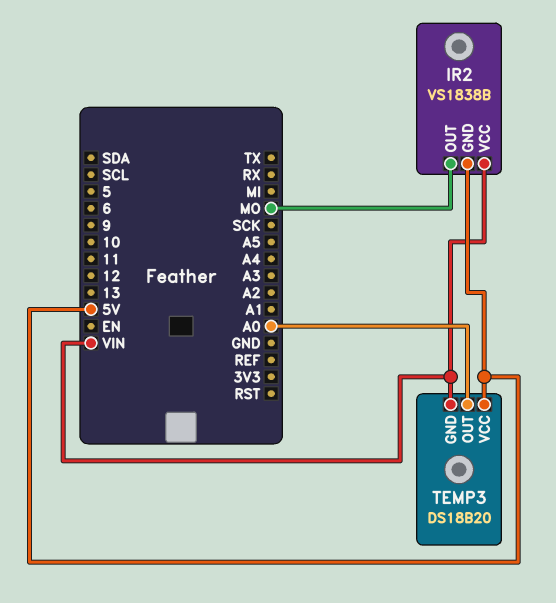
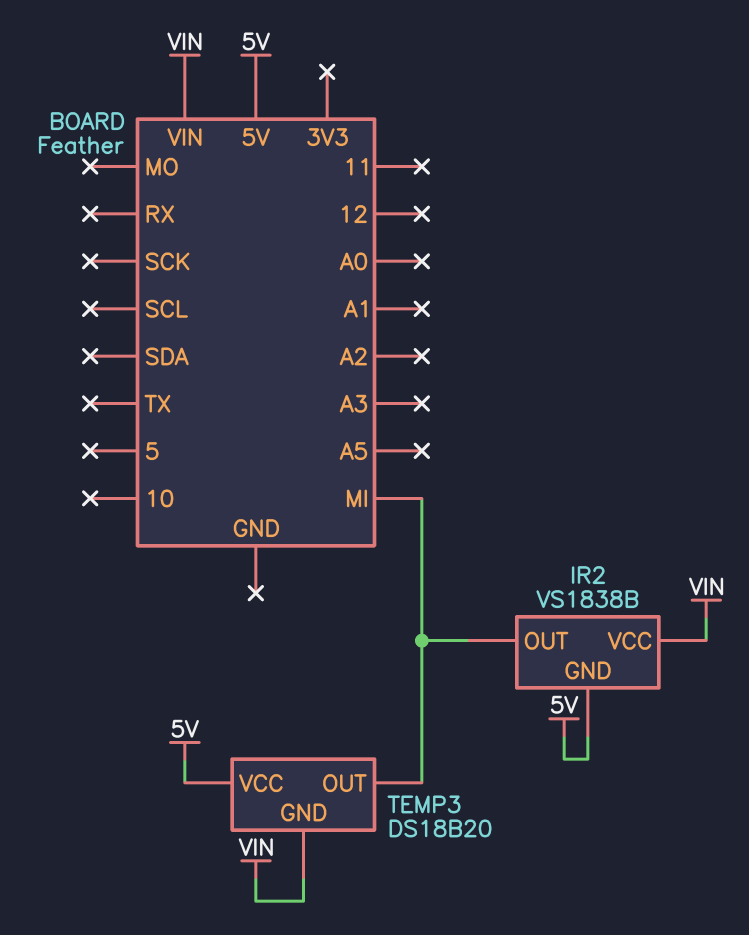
IR2 pin OUT: MO -> MI
TEMP3 pin OUT: A0 -> MI

